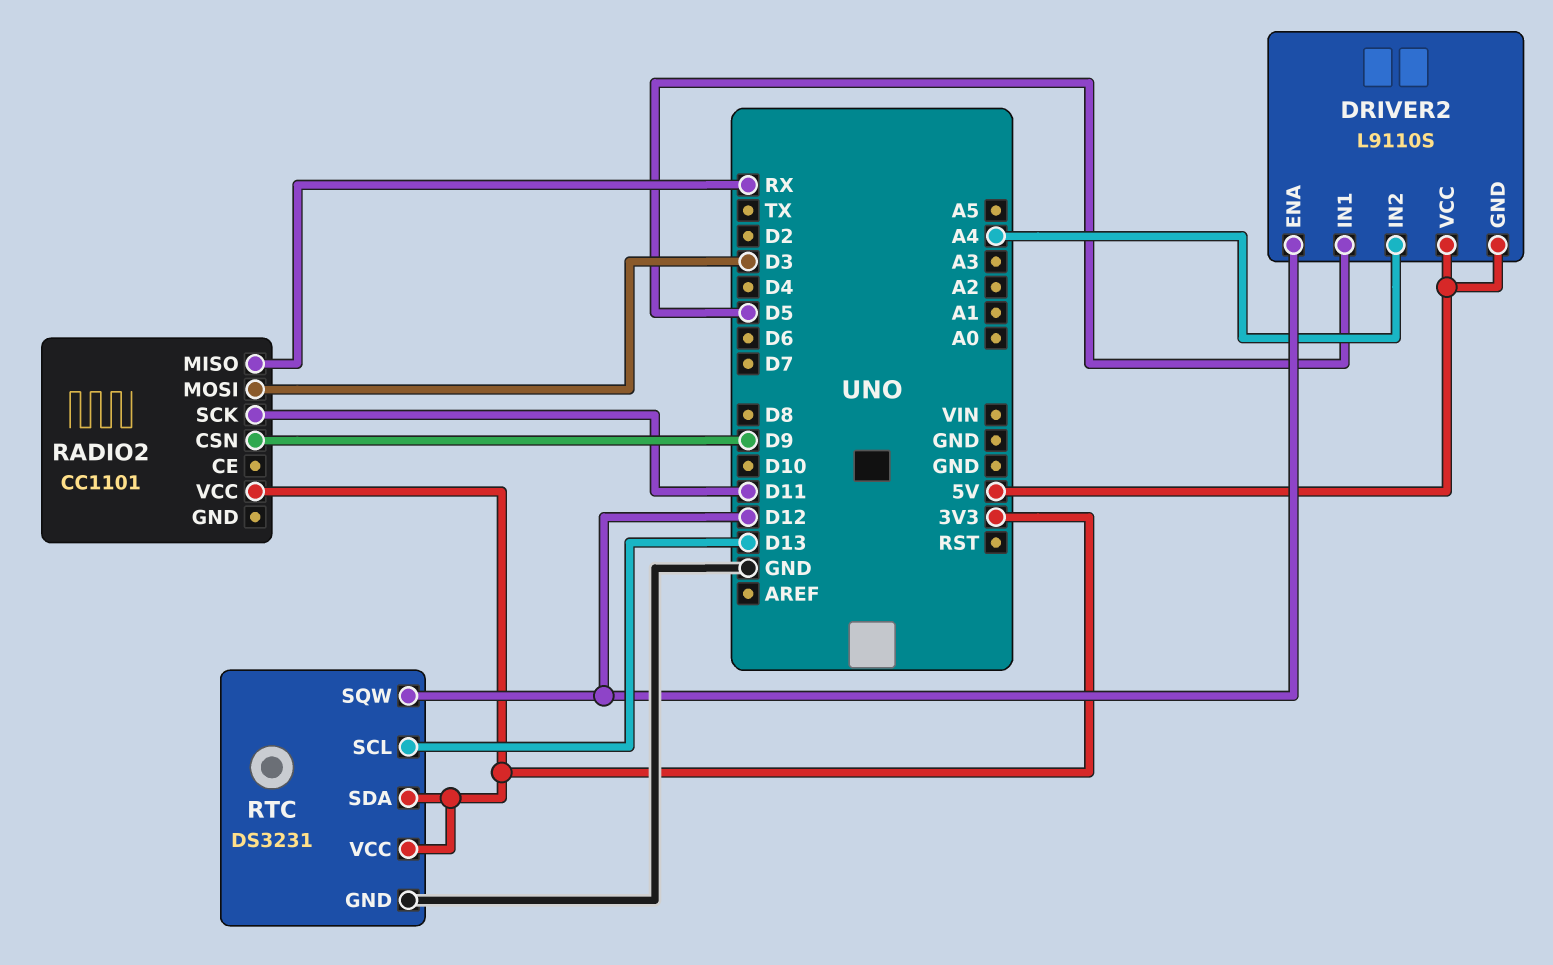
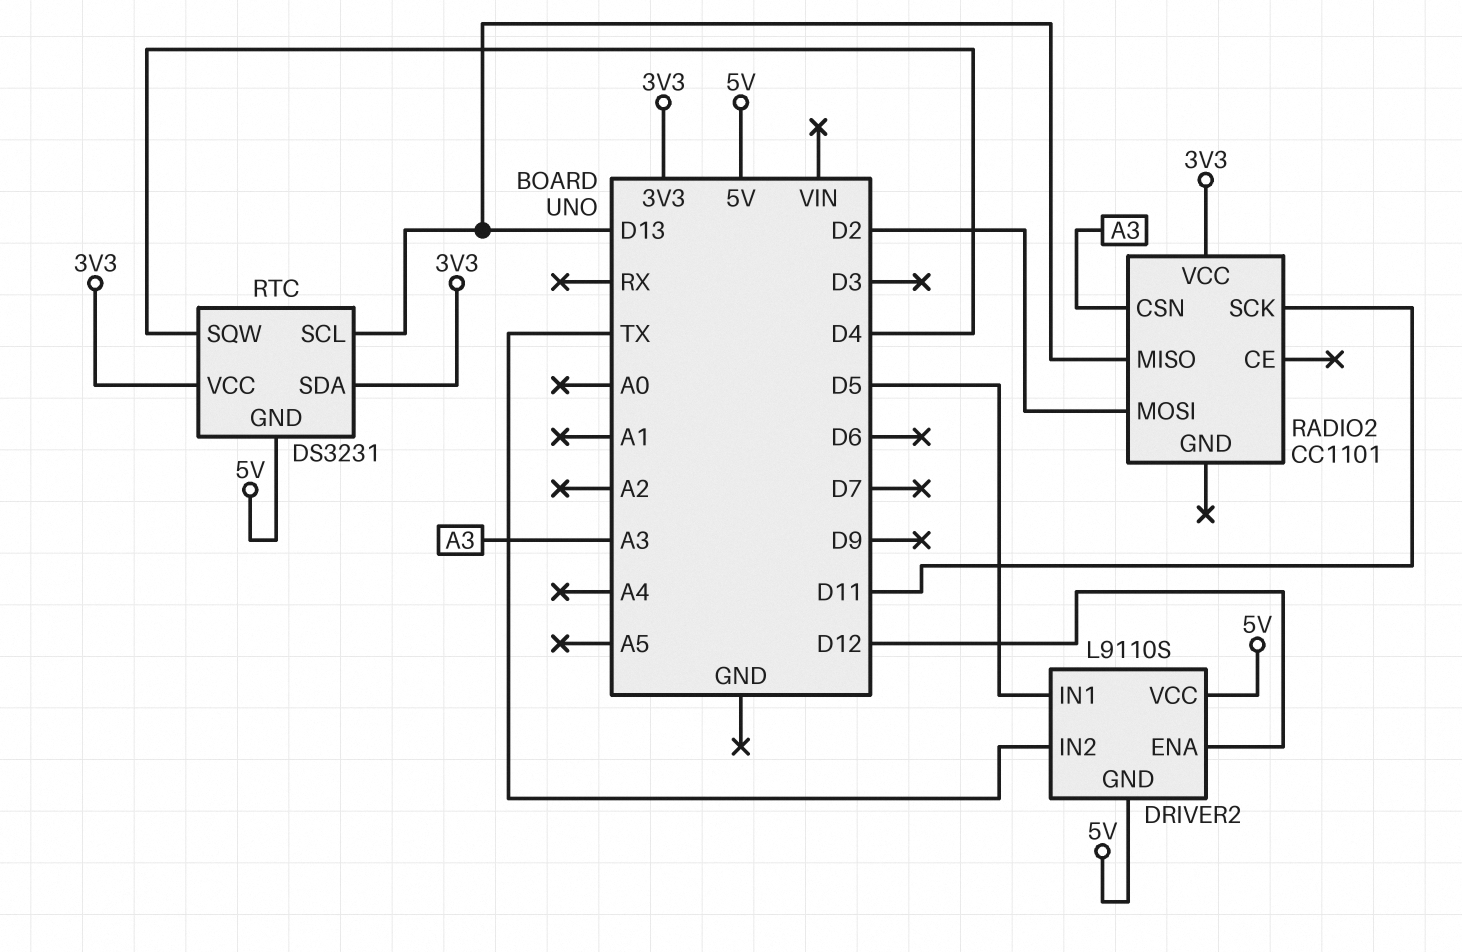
DRIVER2 pin IN2: A4 -> TX
RADIO2 pin CSN: D9 -> A3
RADIO2 pin MISO: RX -> D13
RADIO2 pin MOSI: D3 -> D2
RTC pin GND: GND -> 5V
RTC pin SQW: D12 -> D4

